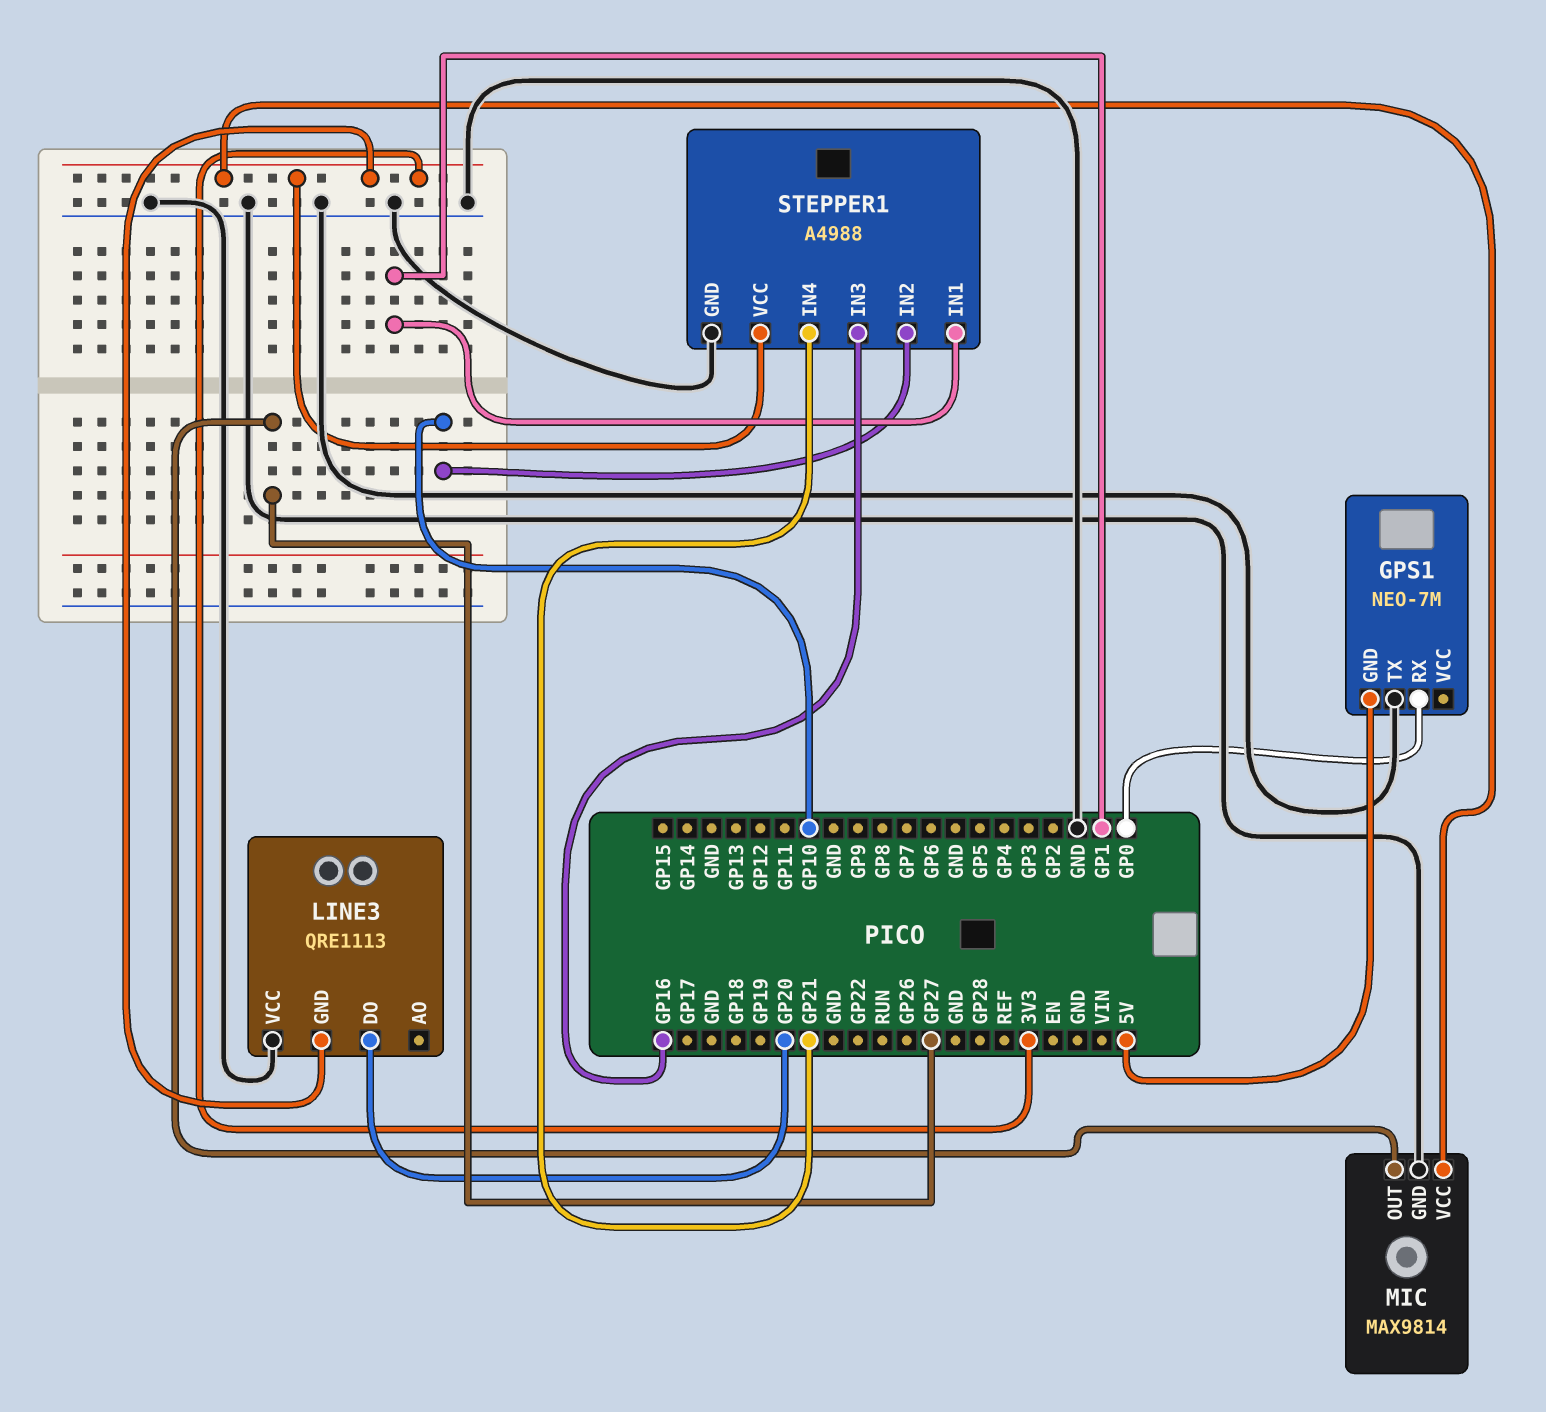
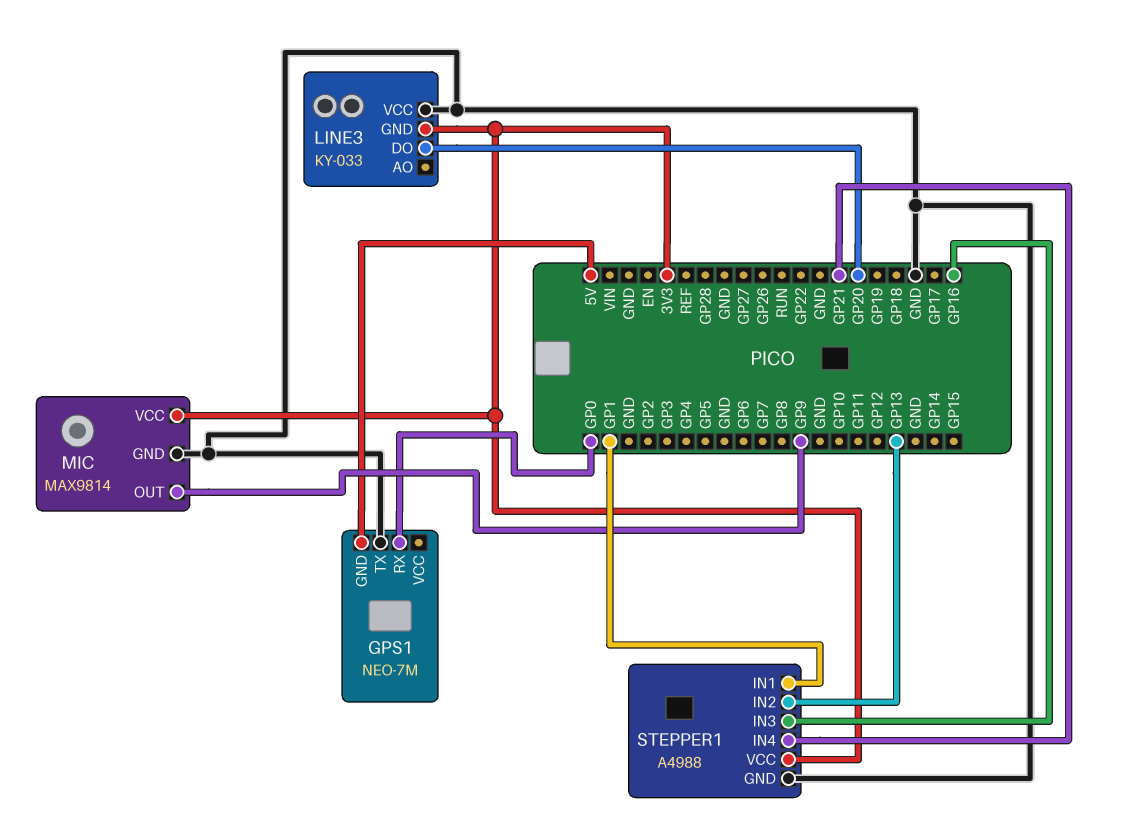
LINE3: QRE1113 -> KY-033
MIC pin OUT: GP27 -> GP9
STEPPER1 pin IN2: GP10 -> GP13

